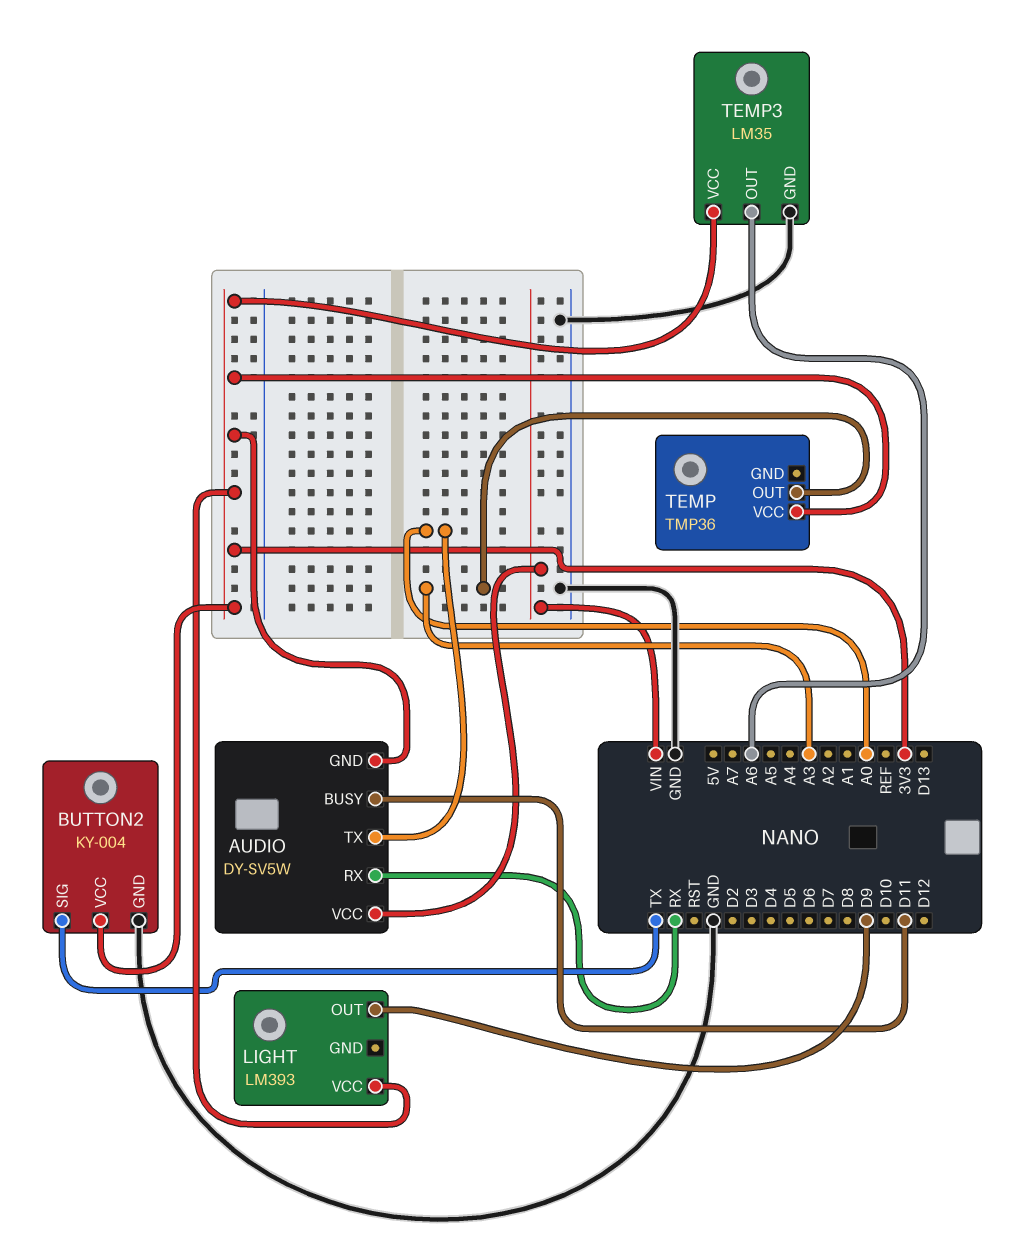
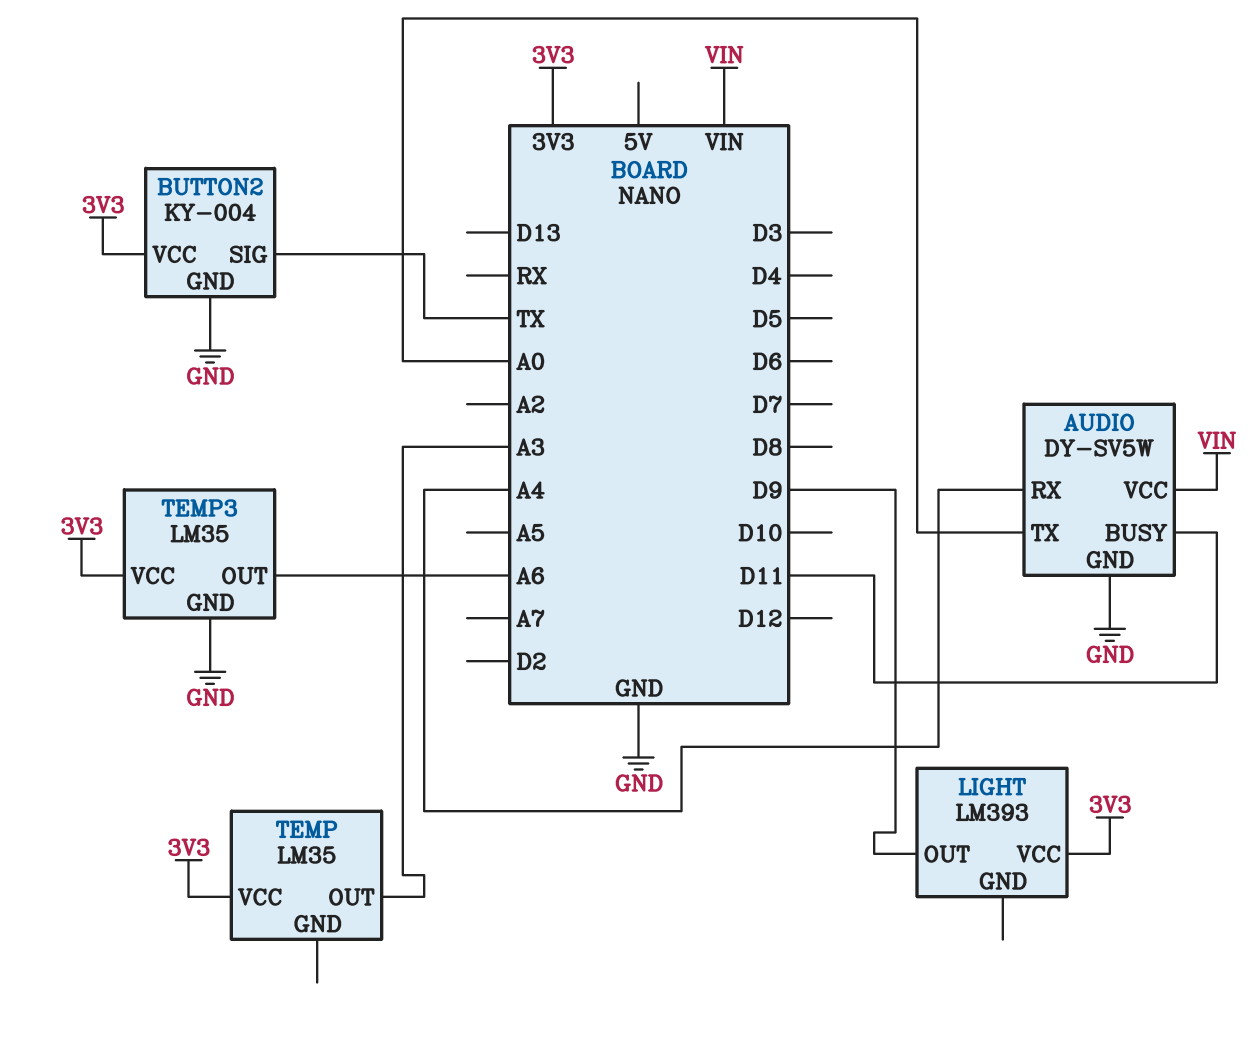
AUDIO pin GND: 3V3 -> GND
AUDIO pin RX: RX -> A4
TEMP: TMP36 -> LM35

